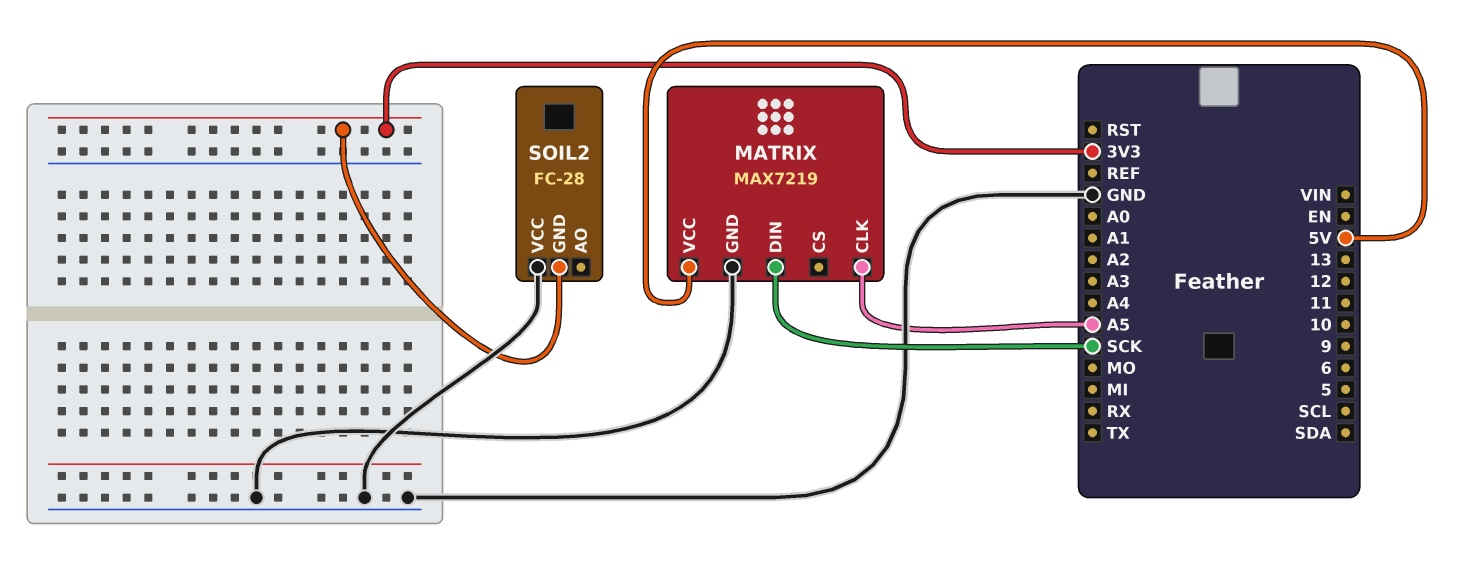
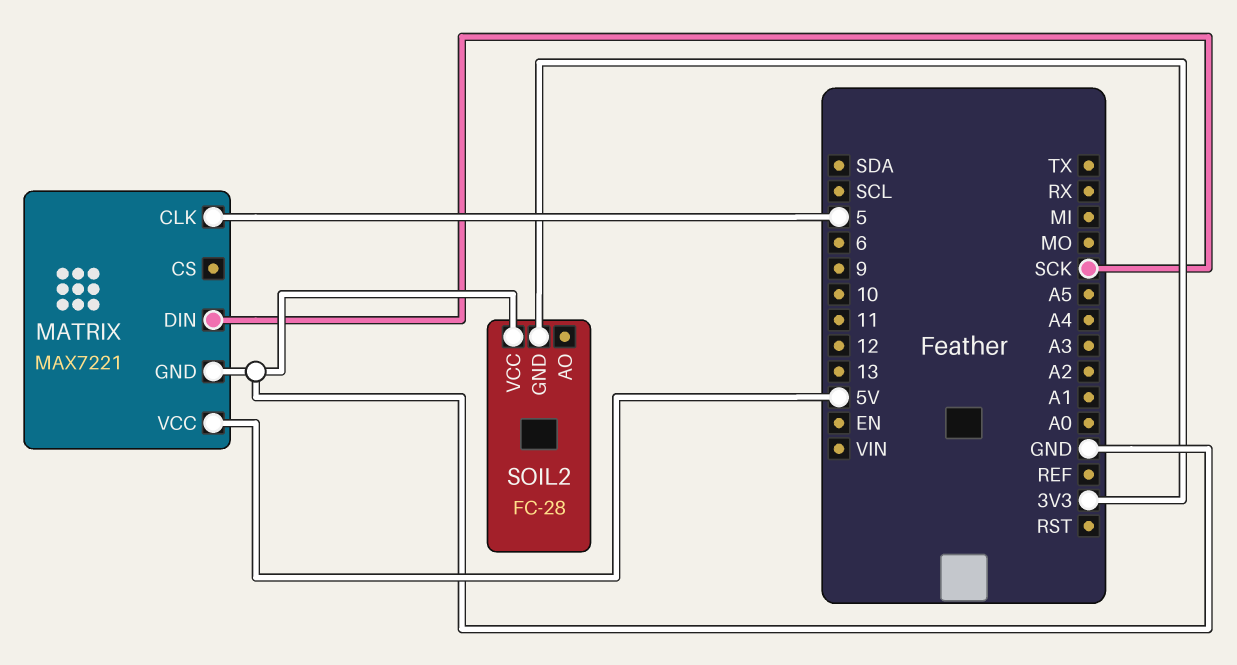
MATRIX: MAX7219 -> MAX7221
MATRIX pin CLK: A5 -> 5

